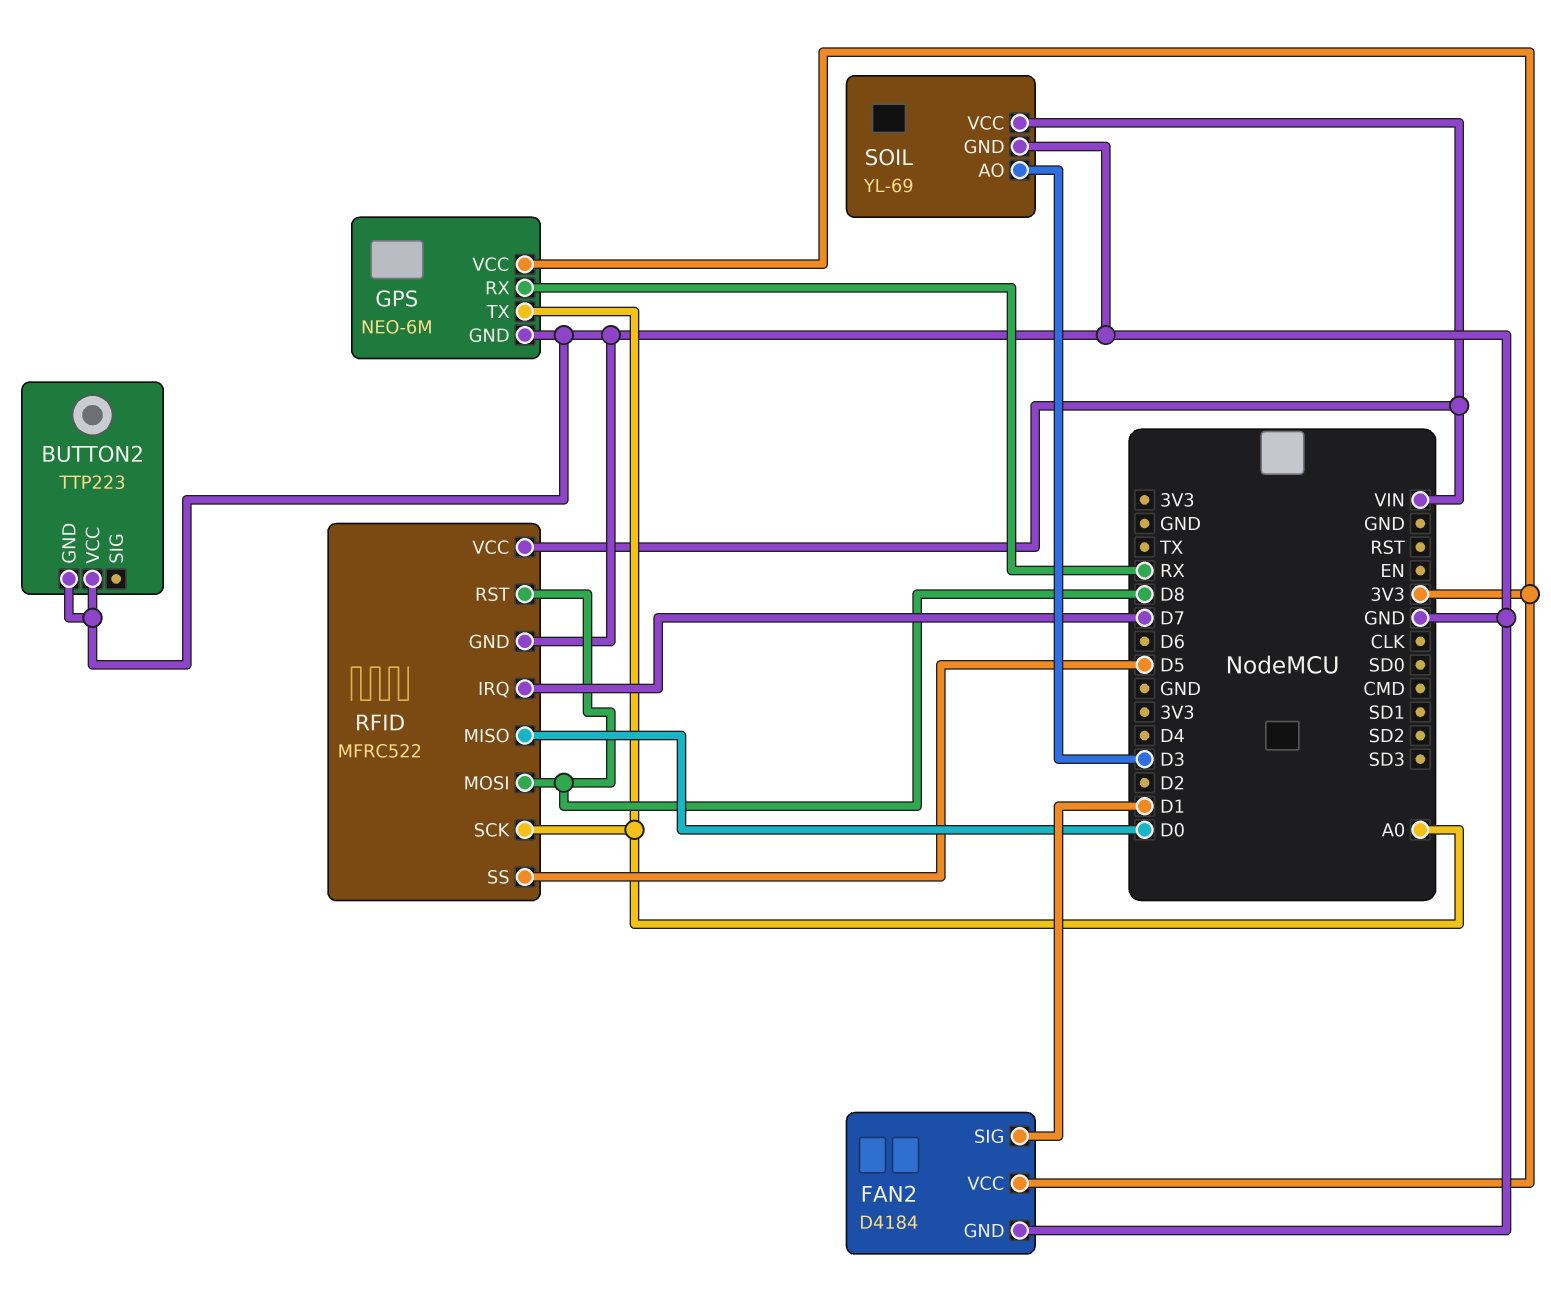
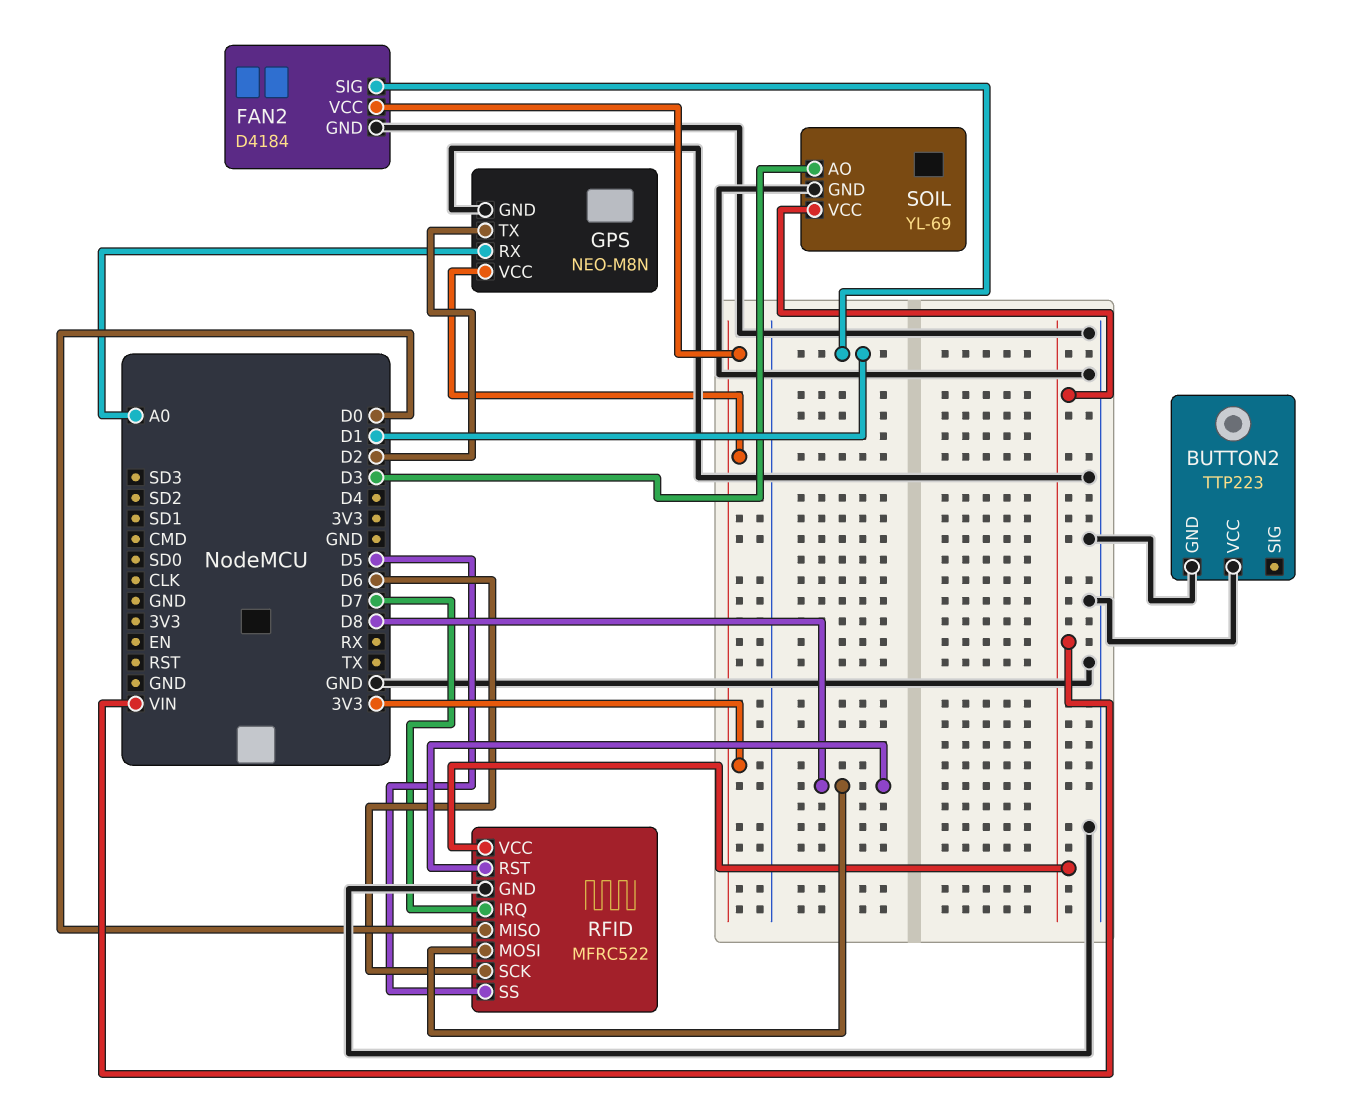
GPS: NEO-6M -> NEO-M8N
GPS pin RX: RX -> A0
GPS pin TX: A0 -> D2
RFID pin SCK: A0 -> D6

